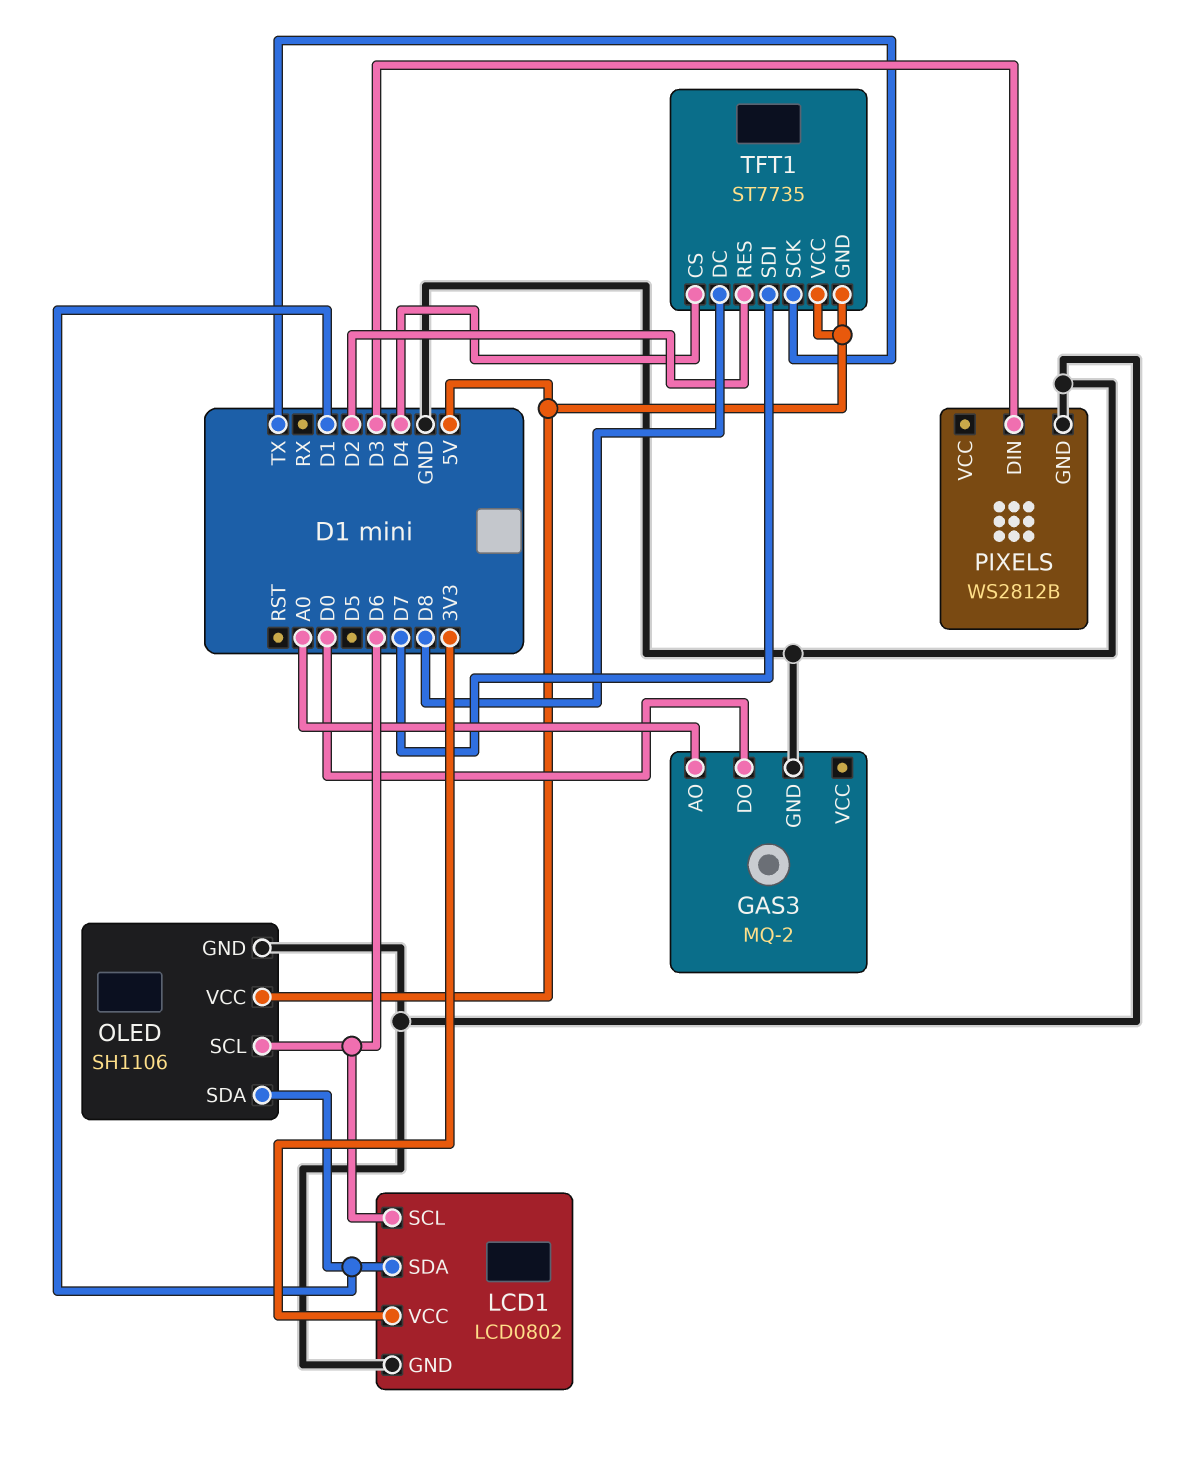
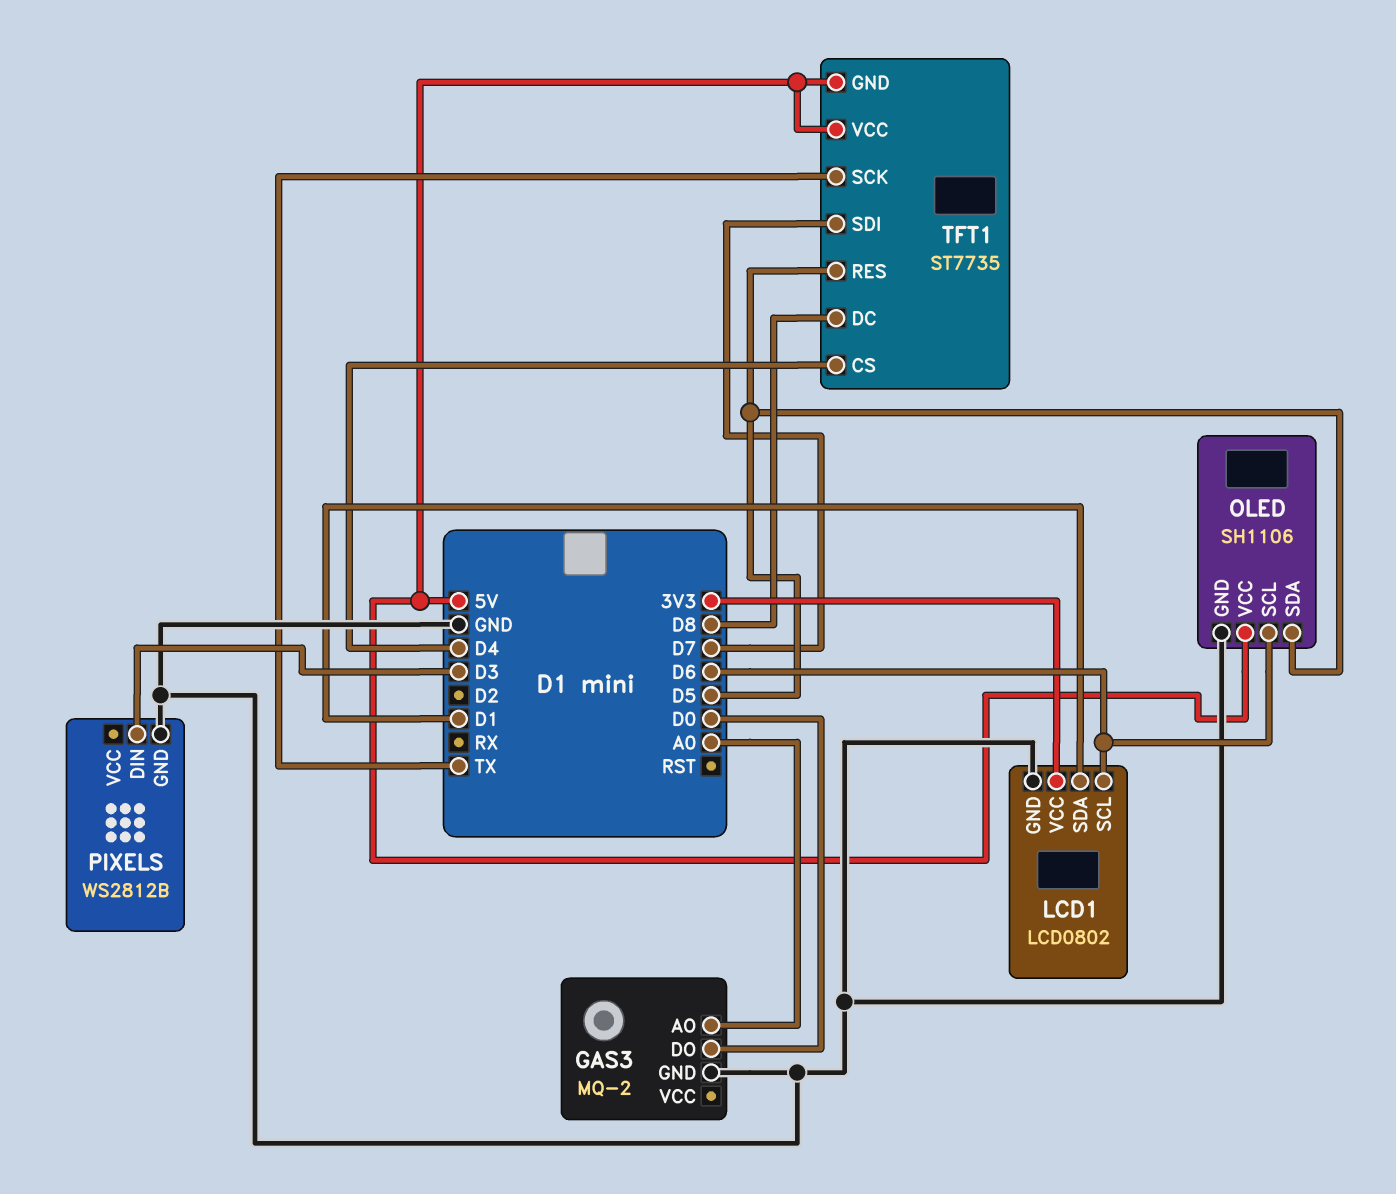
OLED pin SDA: D1 -> D5
TFT1 pin RES: D2 -> D5

